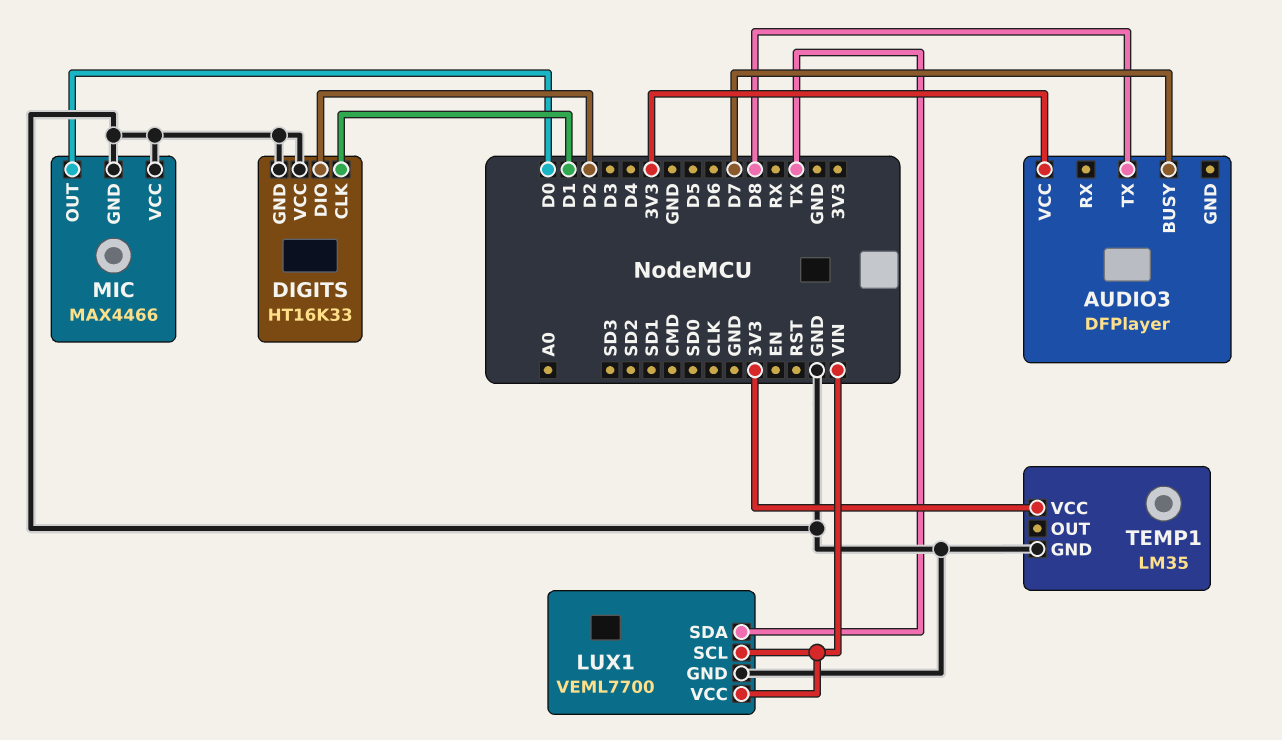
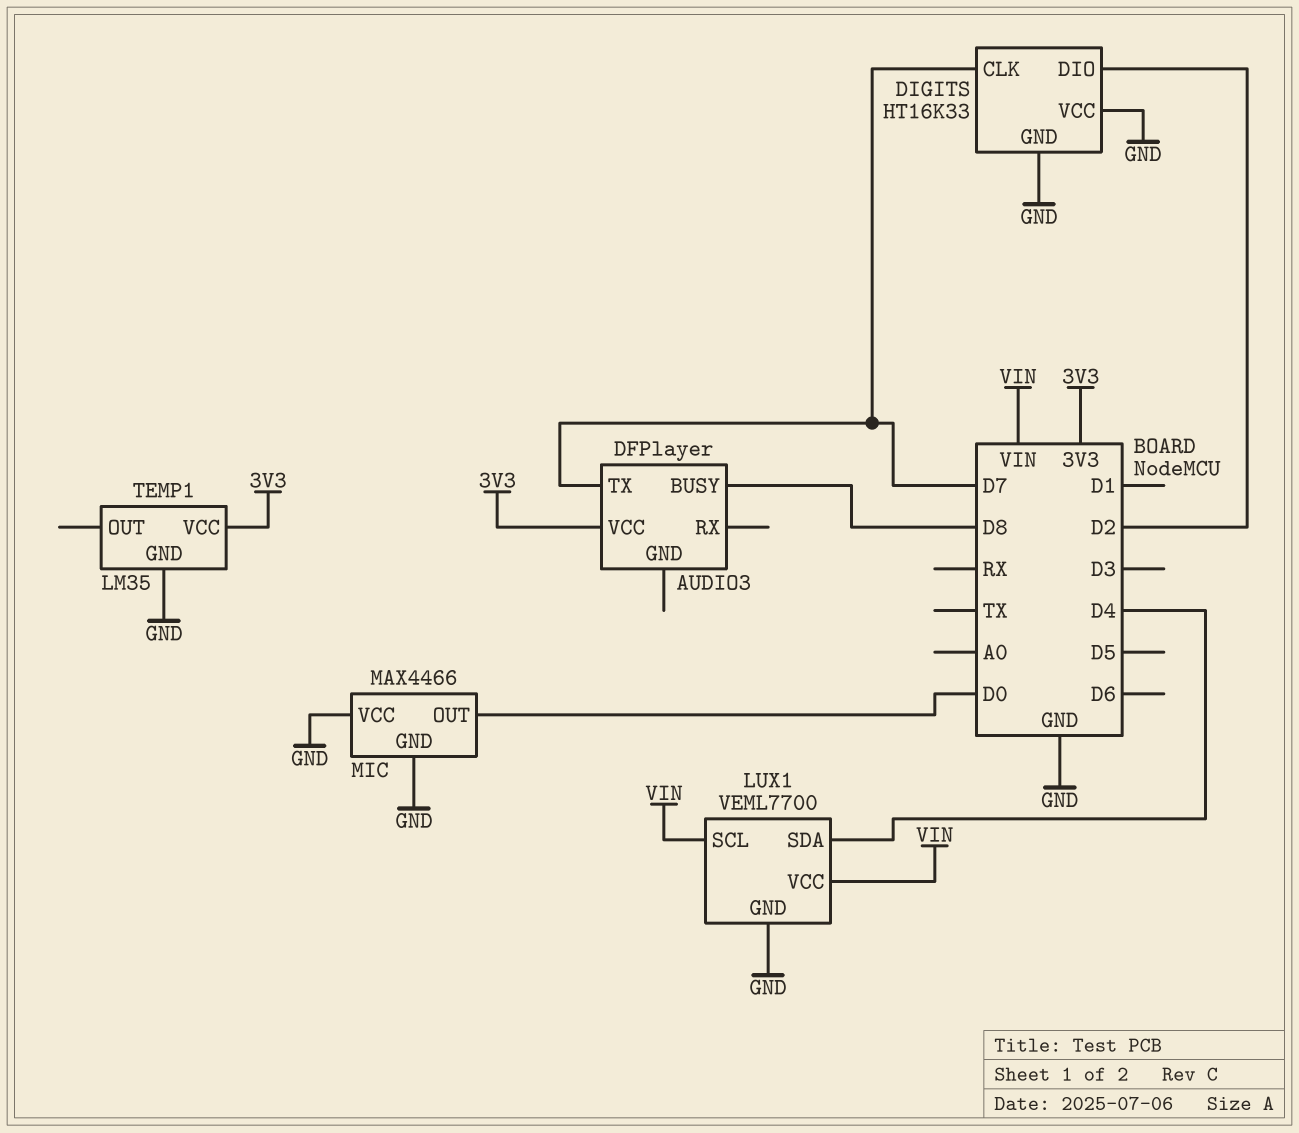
AUDIO3 pin BUSY: D7 -> D8
AUDIO3 pin TX: D8 -> D7
DIGITS pin CLK: D1 -> D7
LUX1 pin SDA: TX -> D4

